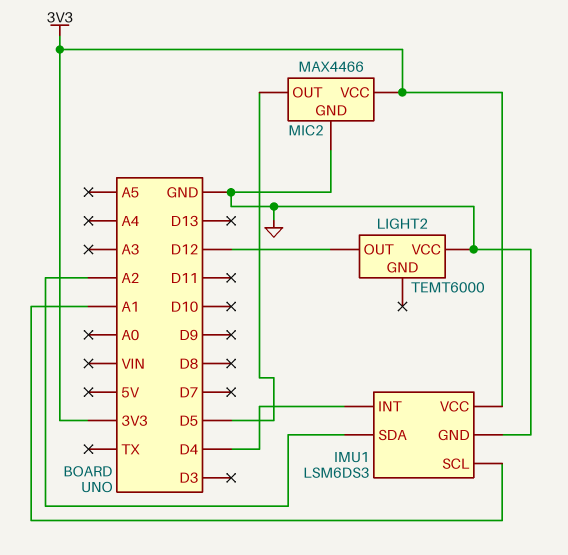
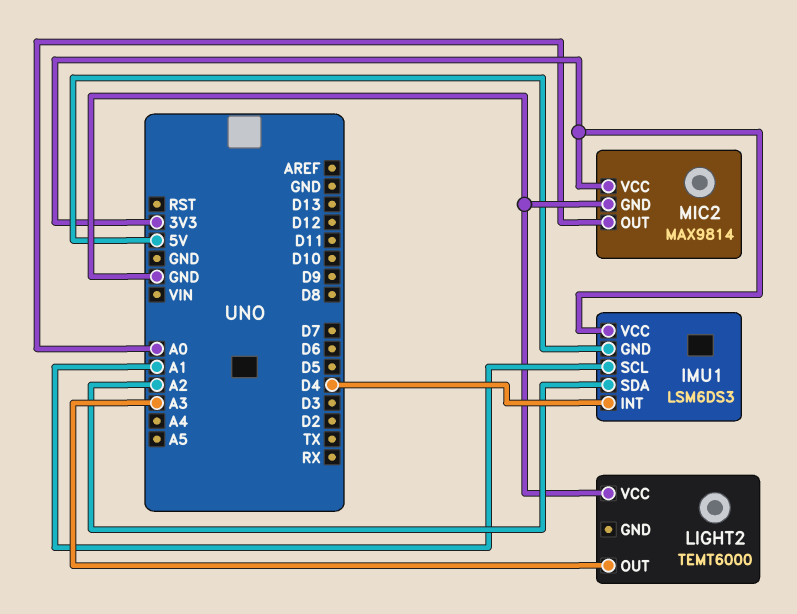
IMU1 pin GND: GND -> 5V
LIGHT2 pin OUT: D12 -> A3
MIC2: MAX4466 -> MAX9814
MIC2 pin OUT: D5 -> A0

